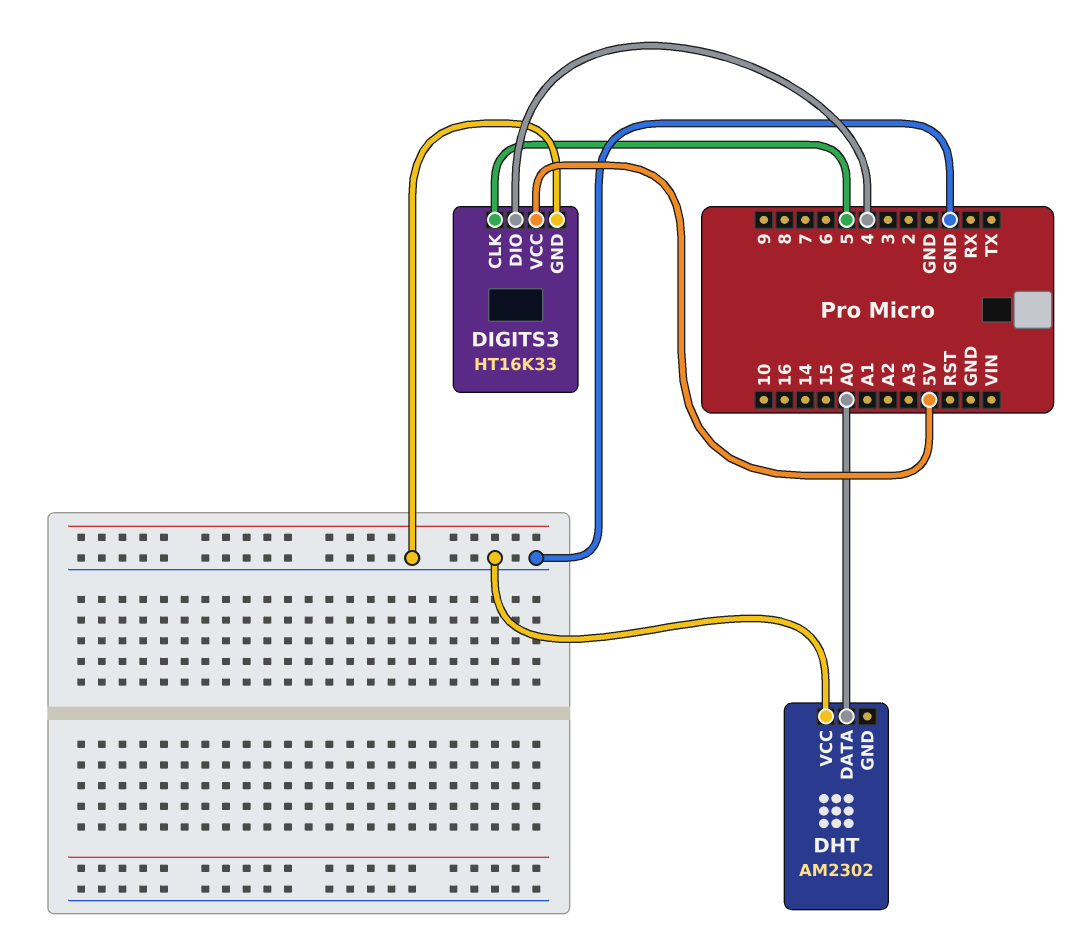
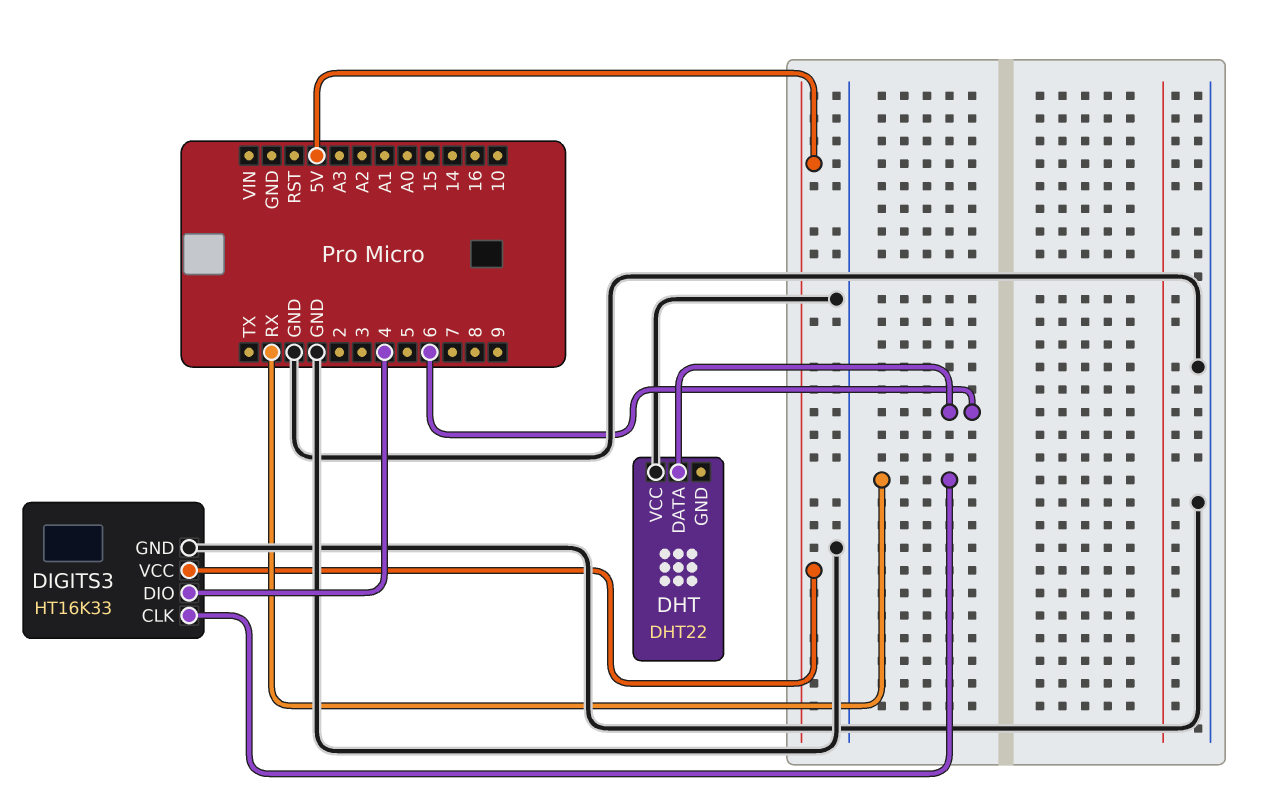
DHT: AM2302 -> DHT22
DHT pin DATA: A0 -> 6
DIGITS3 pin CLK: 5 -> RX

